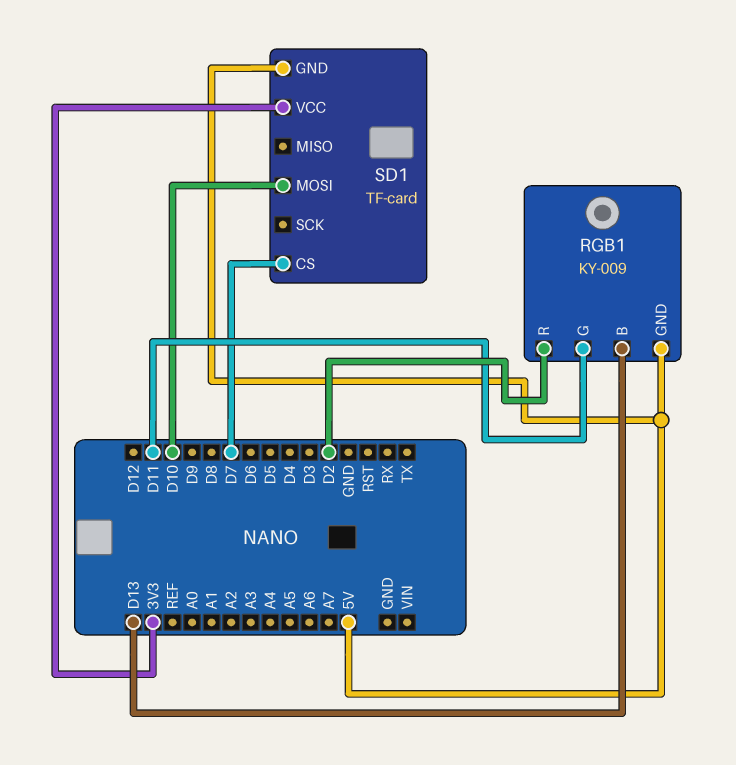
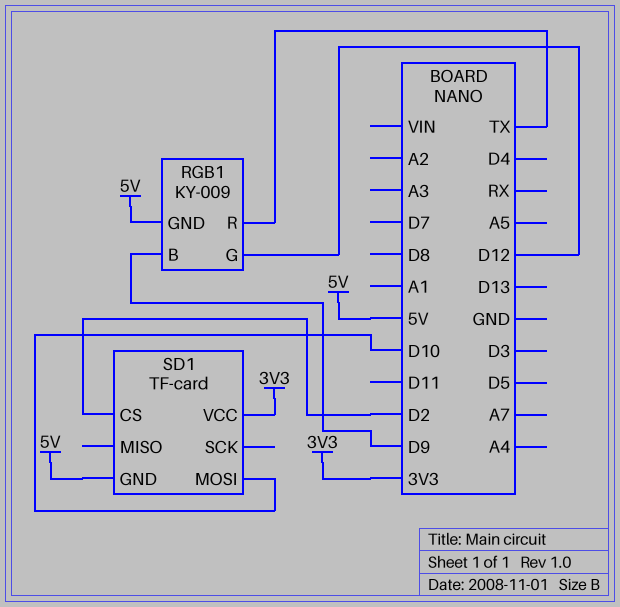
RGB1 pin B: D13 -> D9
RGB1 pin G: D11 -> D12
RGB1 pin R: D2 -> TX
SD1 pin CS: D7 -> D2

